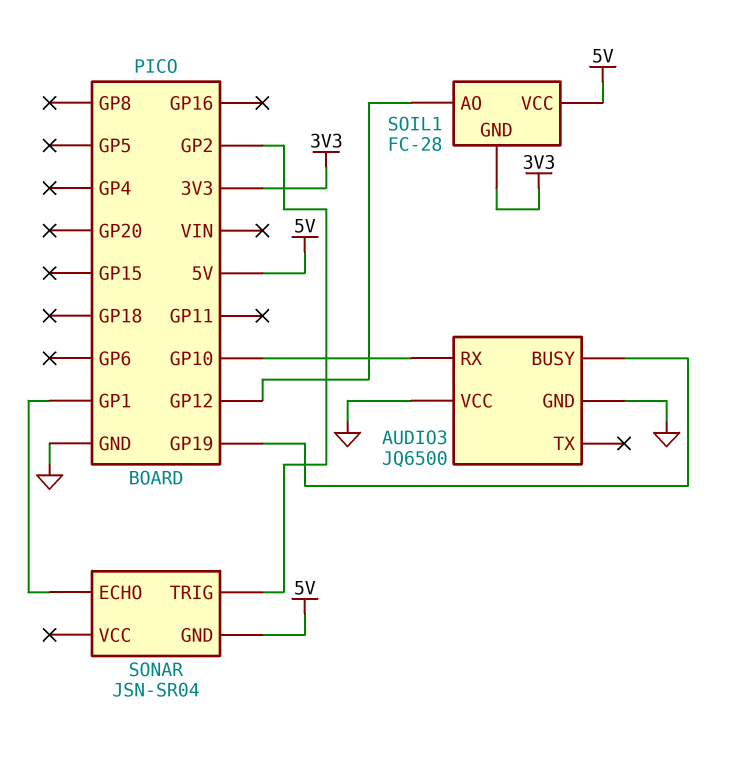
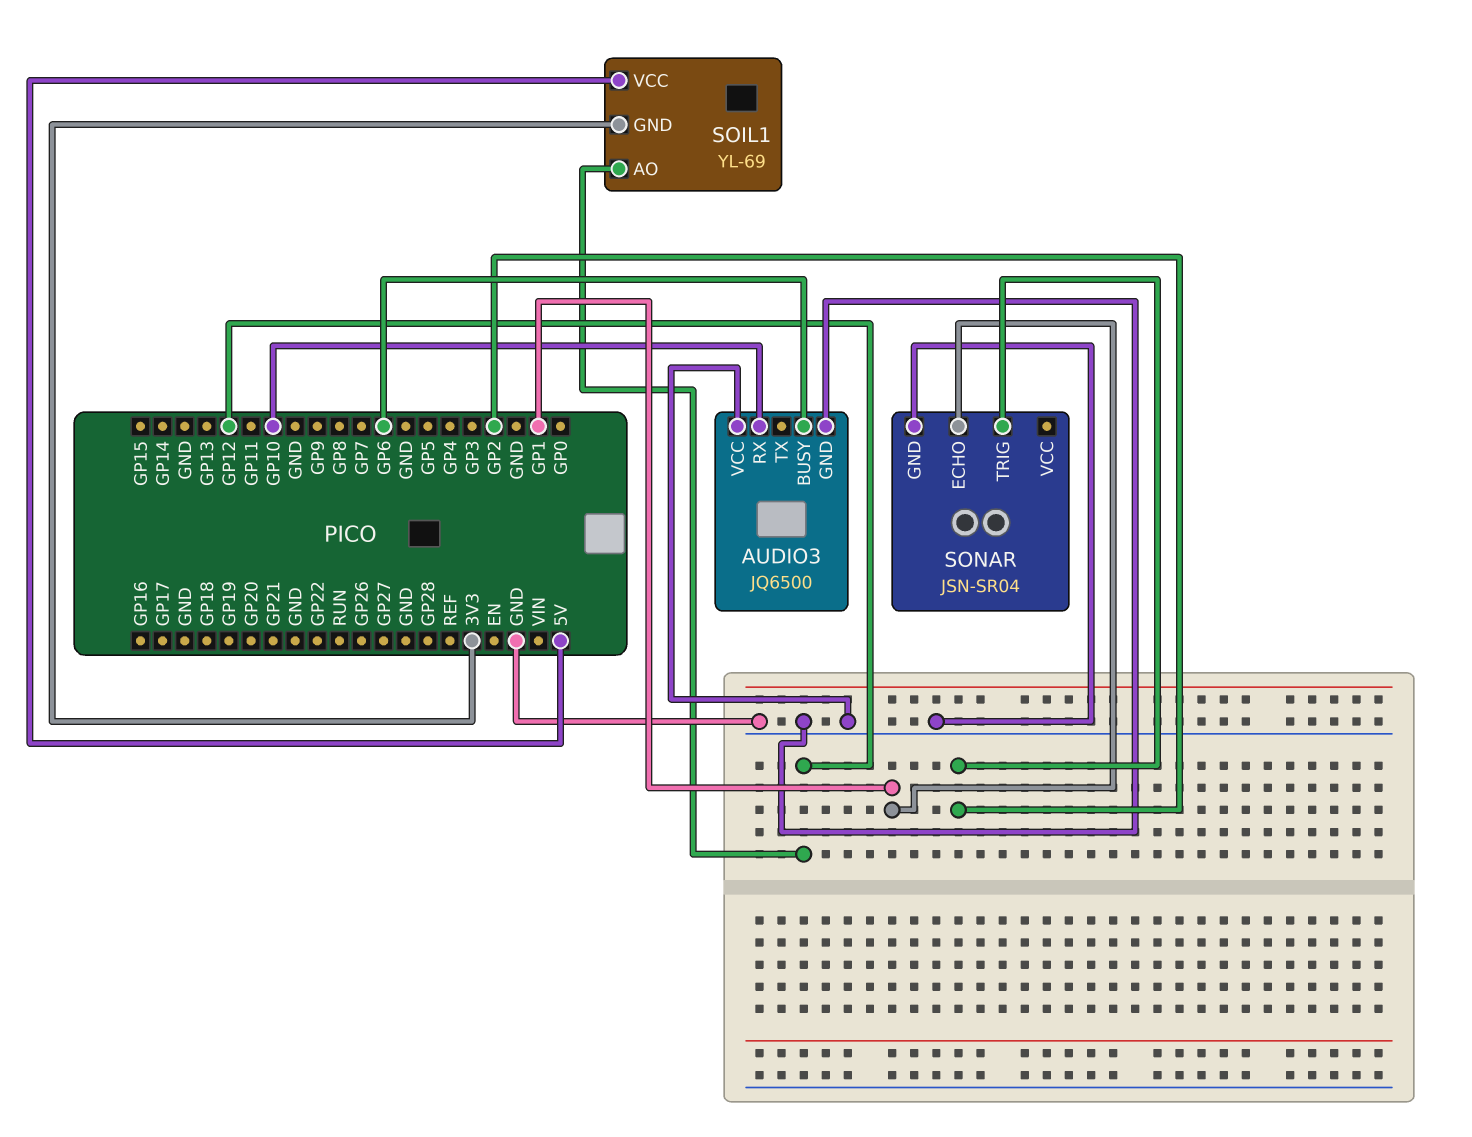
AUDIO3 pin BUSY: GP19 -> GP6
SOIL1: FC-28 -> YL-69
SONAR pin GND: 5V -> GND

